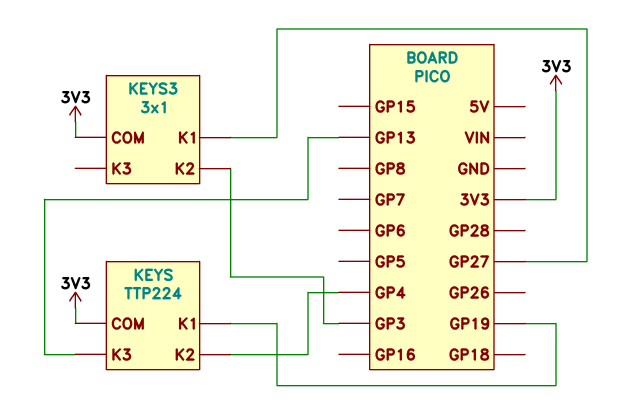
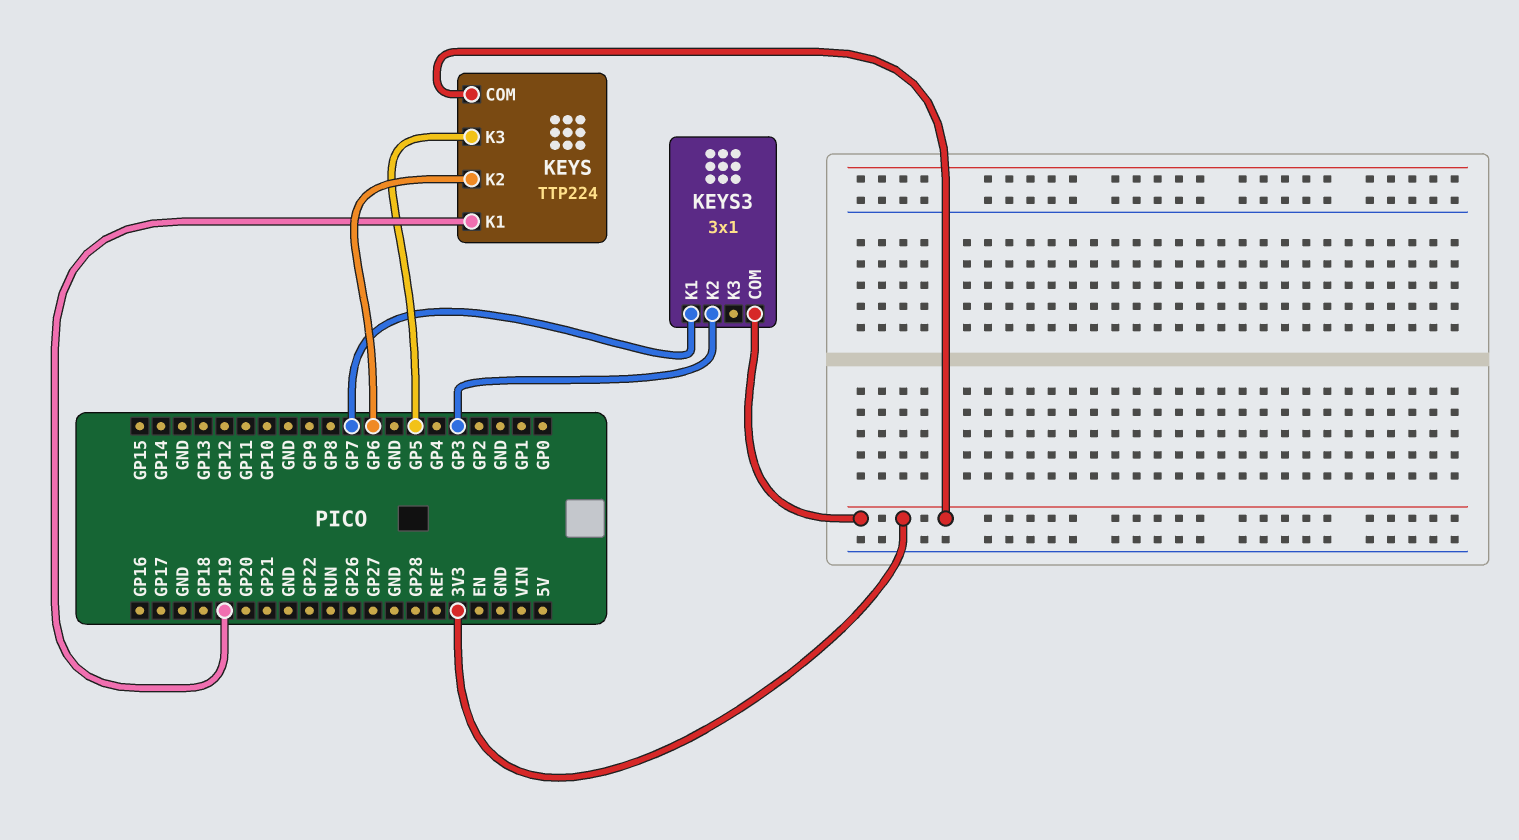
KEYS pin K2: GP4 -> GP6
KEYS pin K3: GP13 -> GP5
KEYS3 pin K1: GP27 -> GP7

